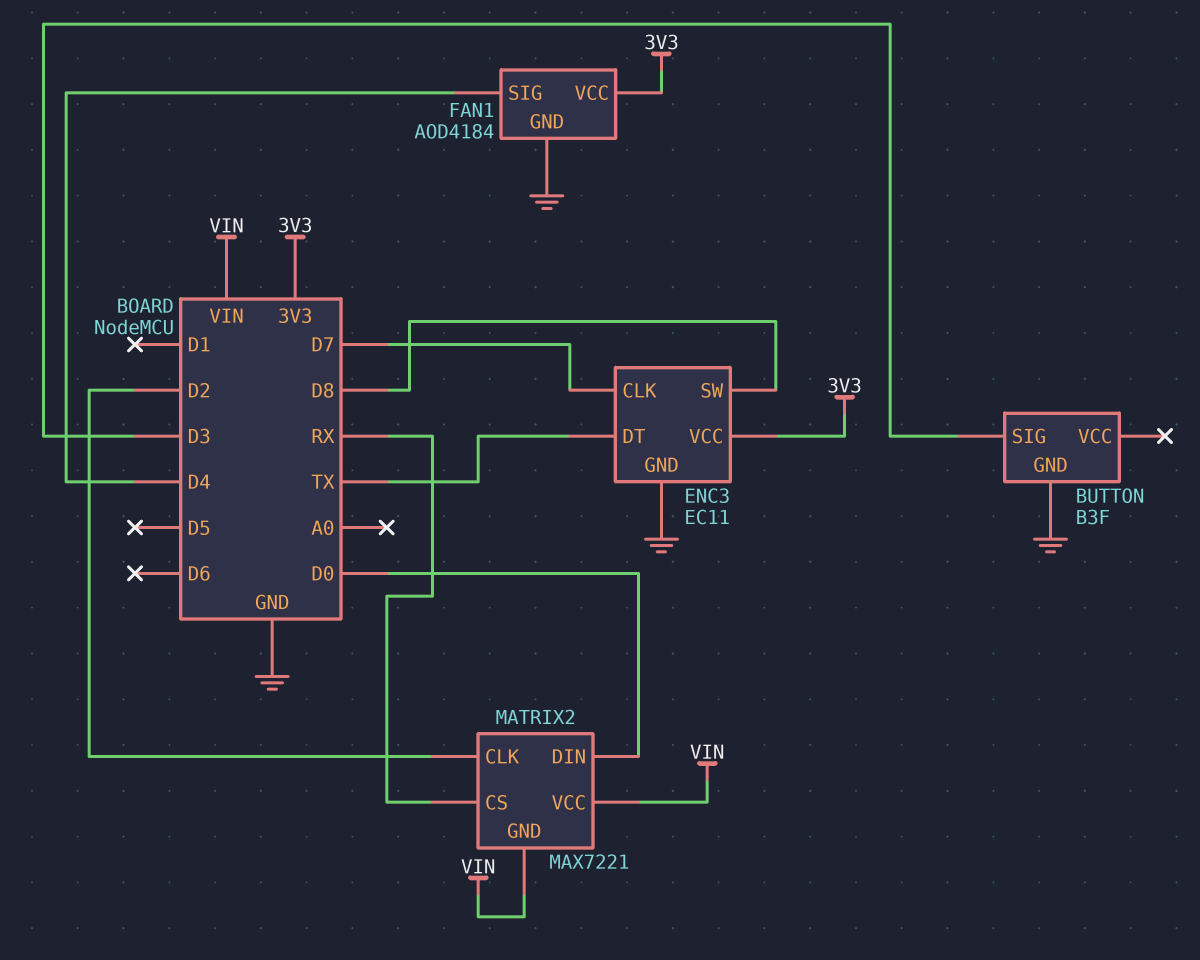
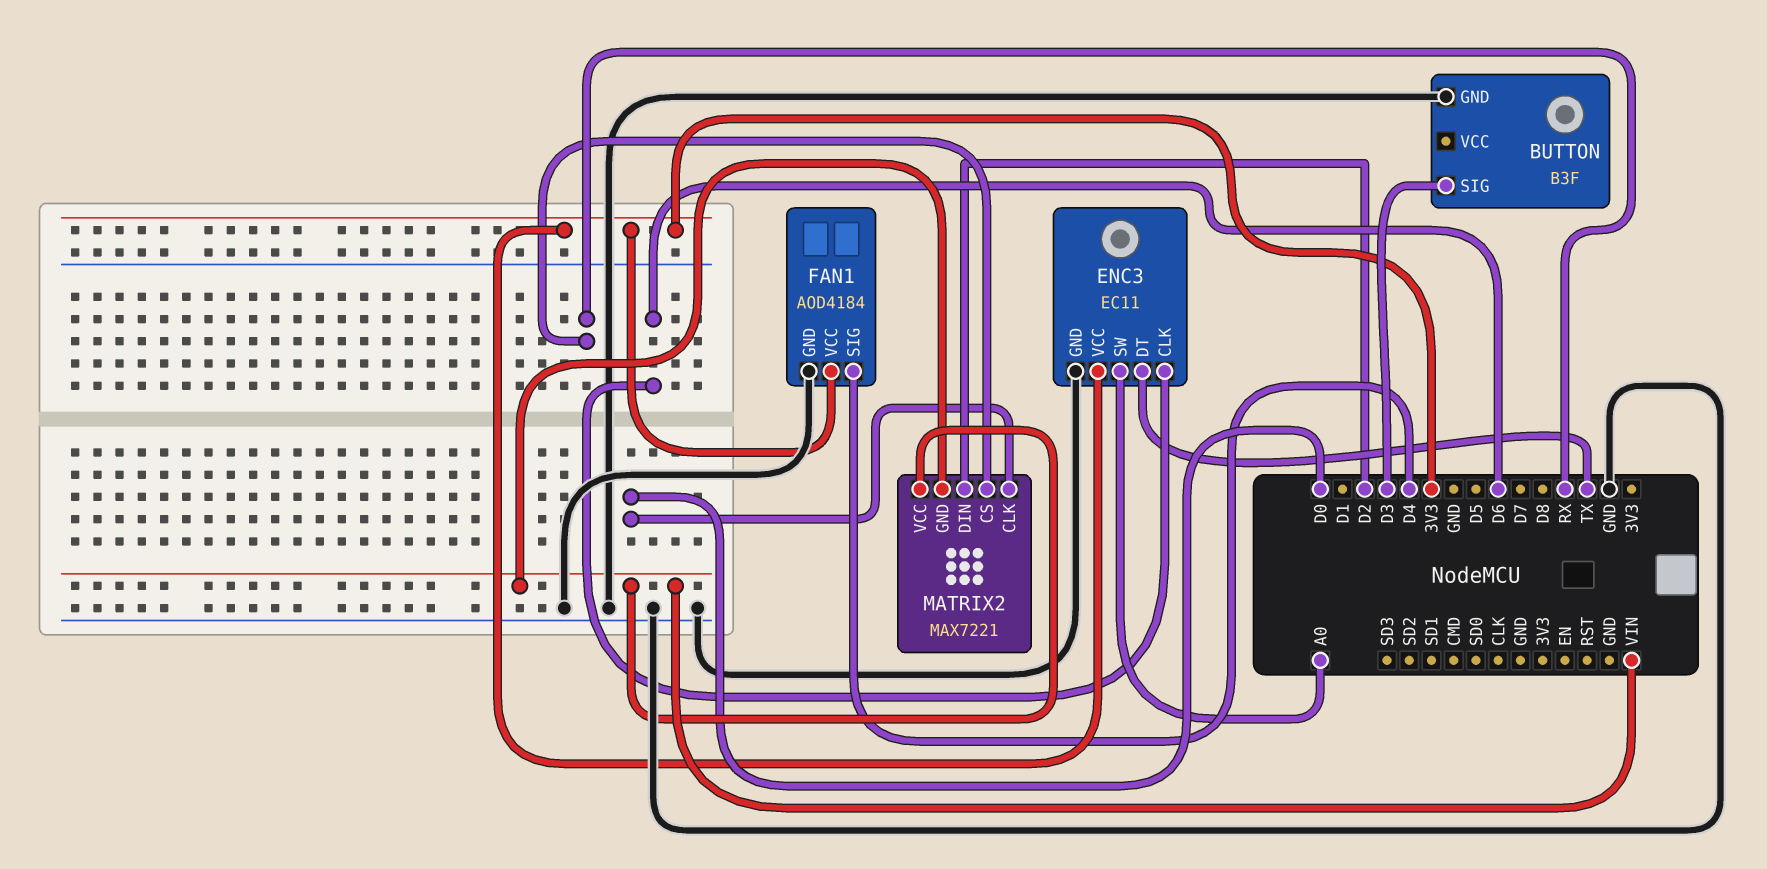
ENC3 pin CLK: D7 -> D6
ENC3 pin SW: D8 -> A0
MATRIX2 pin CLK: D2 -> D0
MATRIX2 pin DIN: D0 -> D2

